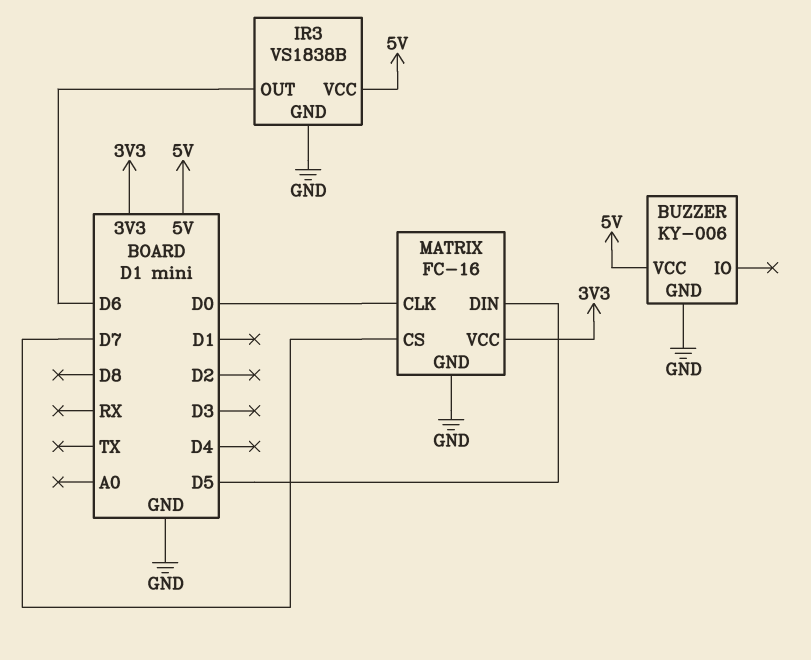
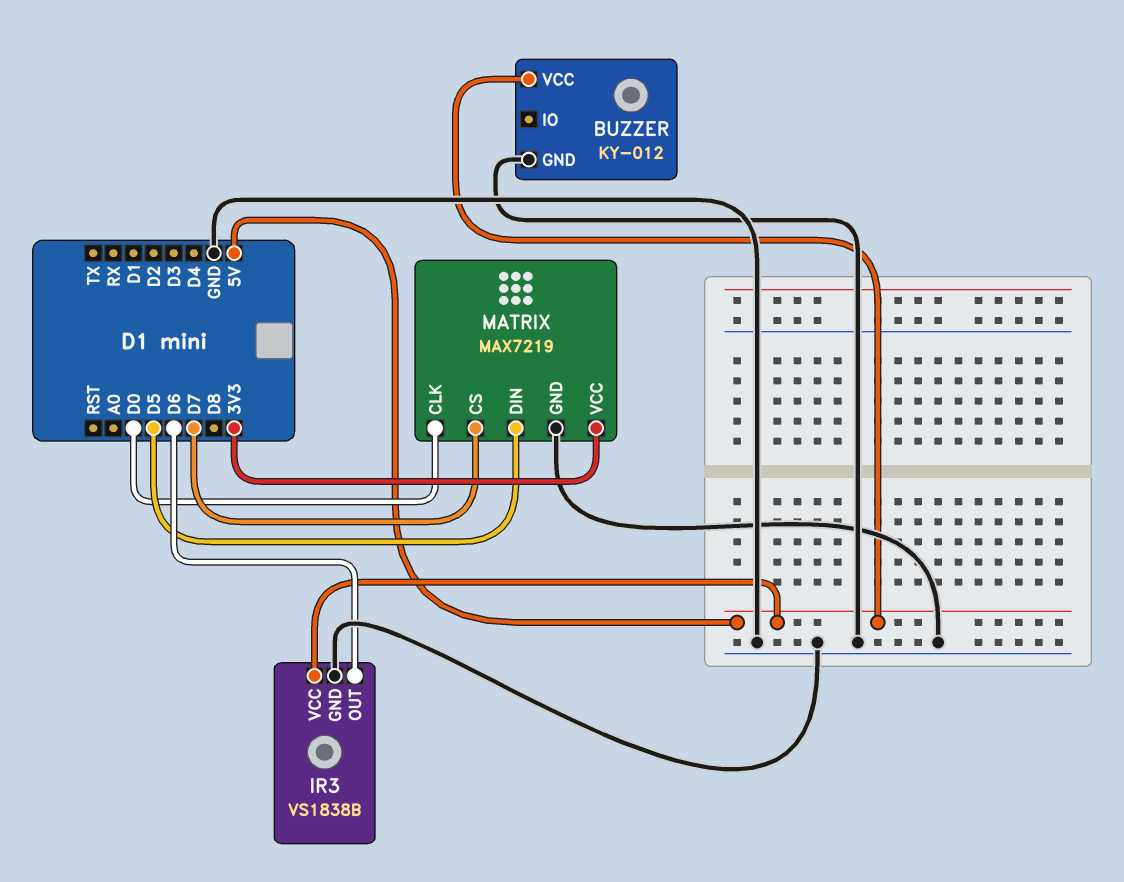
BUZZER: KY-006 -> KY-012
MATRIX: FC-16 -> MAX7219

